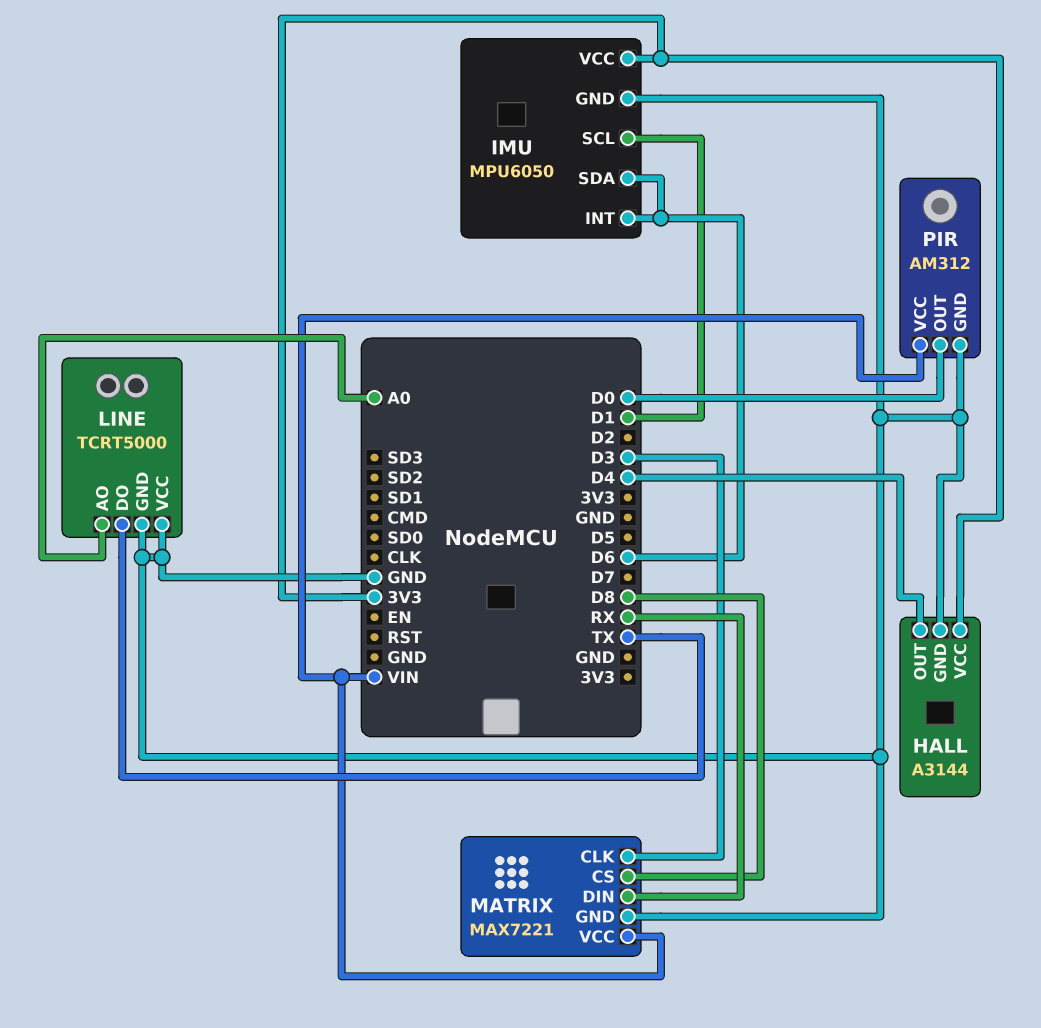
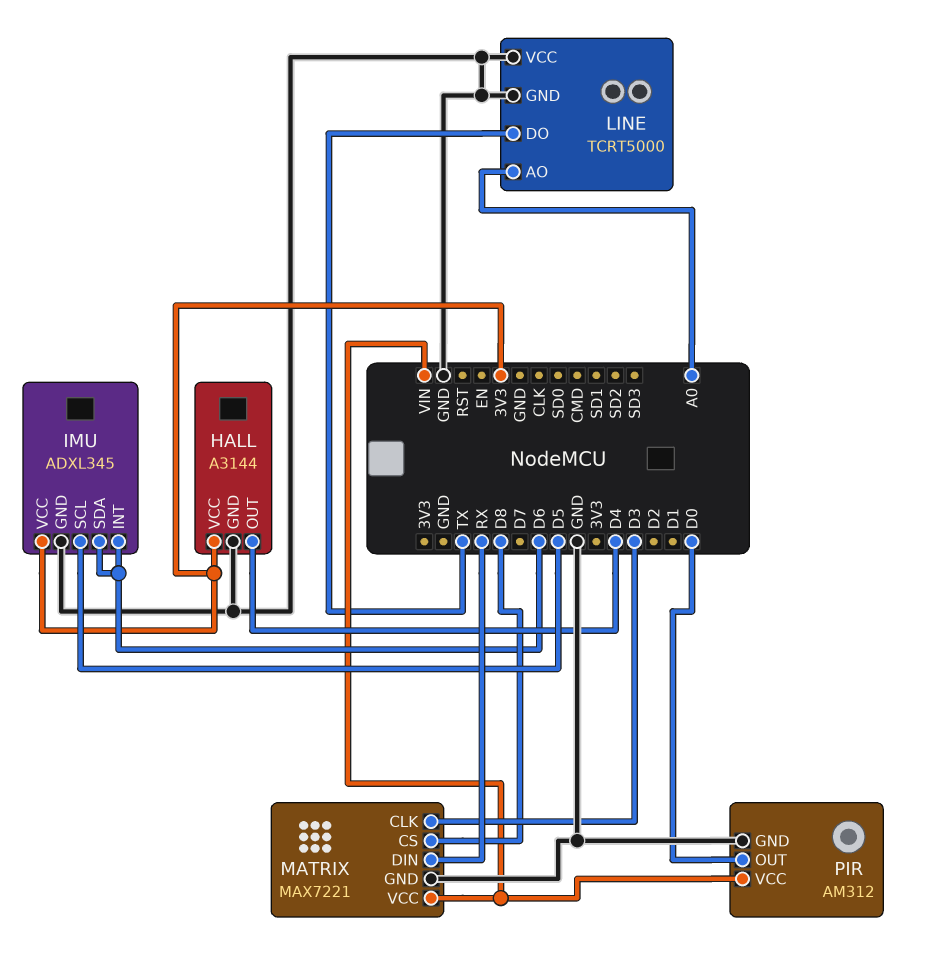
IMU: MPU6050 -> ADXL345
IMU pin SCL: D1 -> D5

